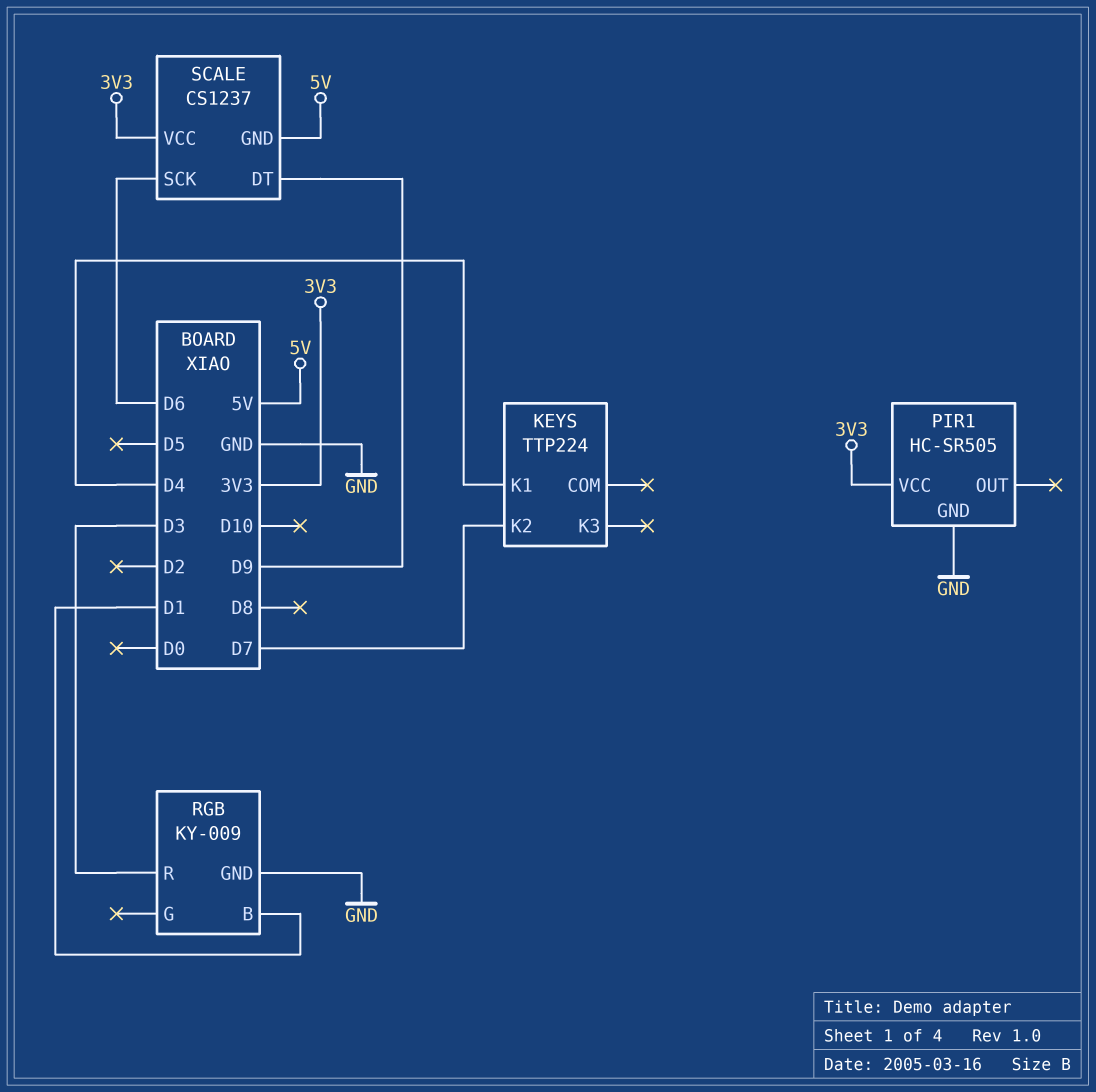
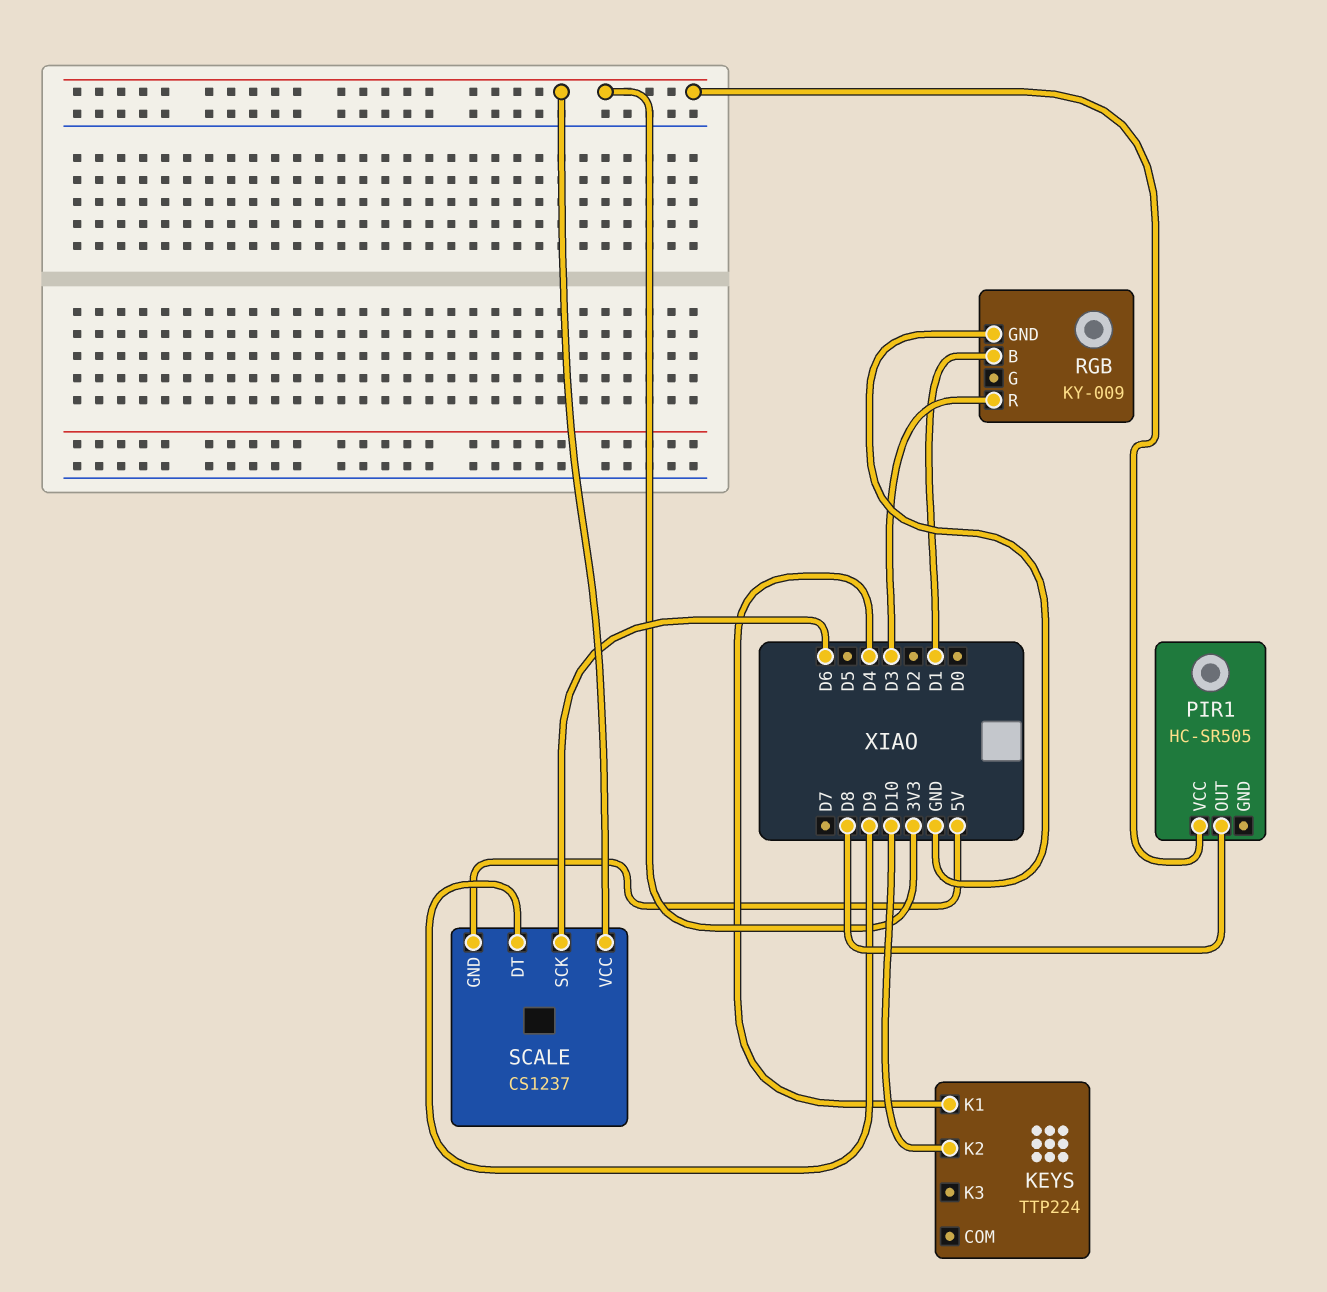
KEYS pin K2: D7 -> D10
PIR1 pin GND: GND -> none
PIR1 pin OUT: none -> D8

